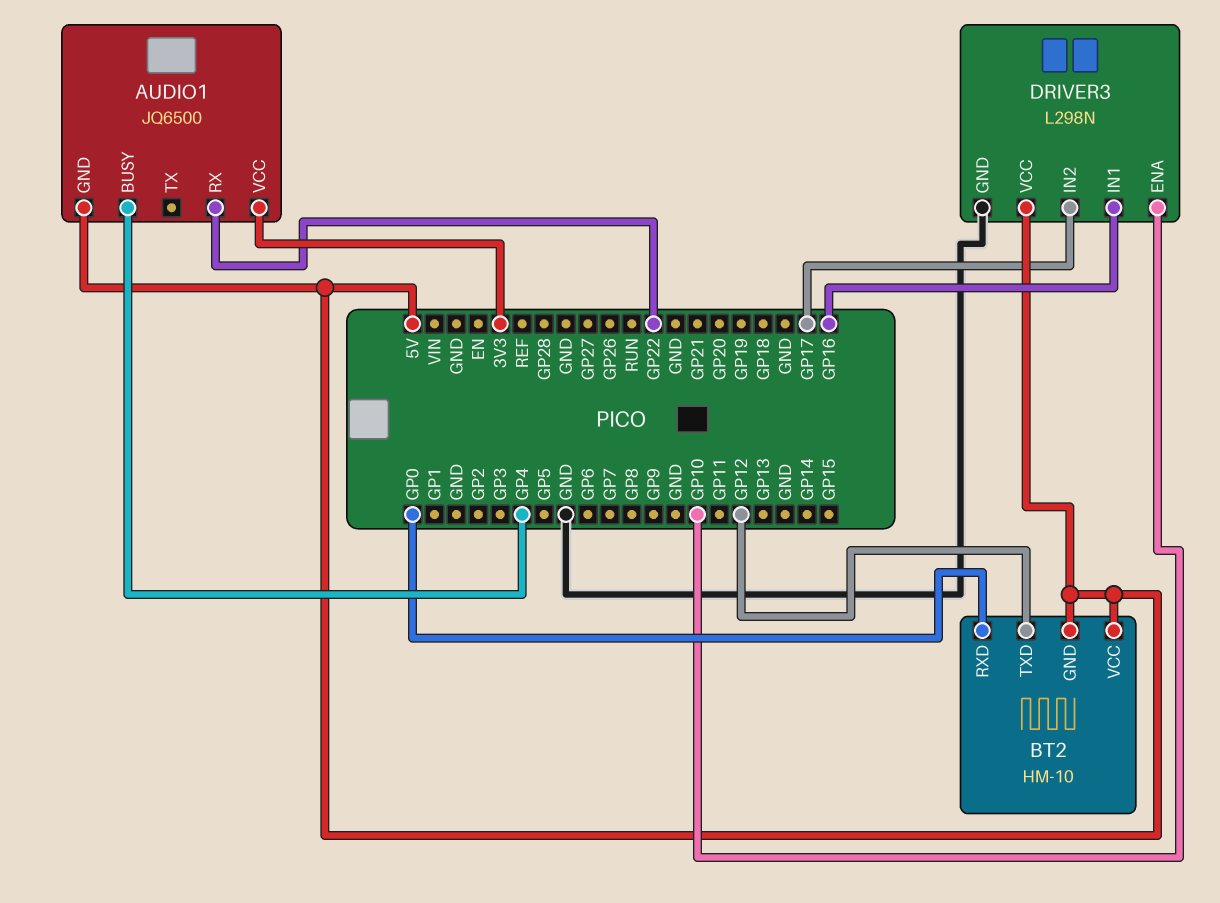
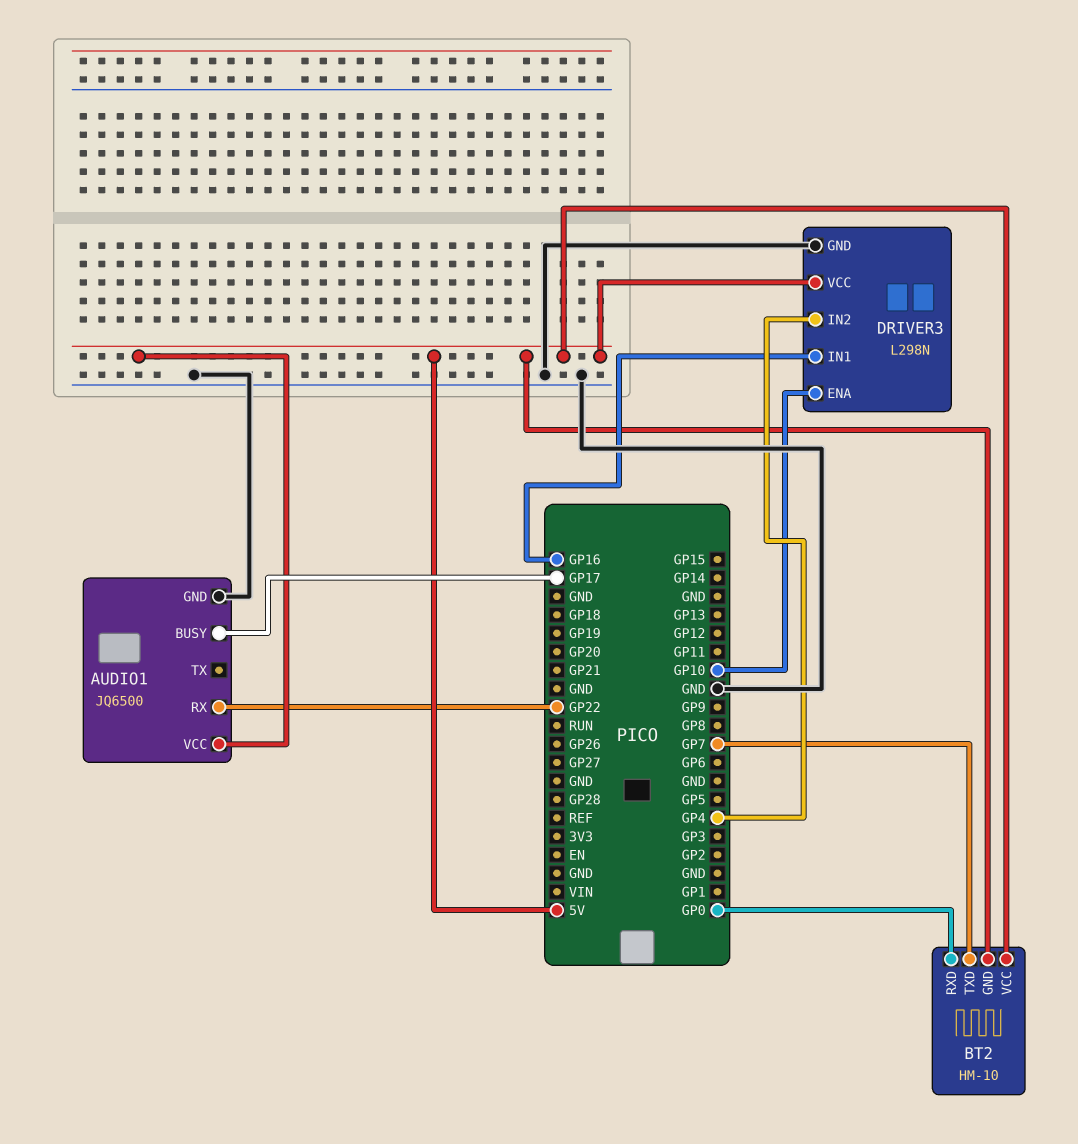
AUDIO1 pin BUSY: GP4 -> GP17
AUDIO1 pin GND: 5V -> GND
AUDIO1 pin VCC: 3V3 -> 5V
BT2 pin TXD: GP12 -> GP7
DRIVER3 pin IN2: GP17 -> GP4

